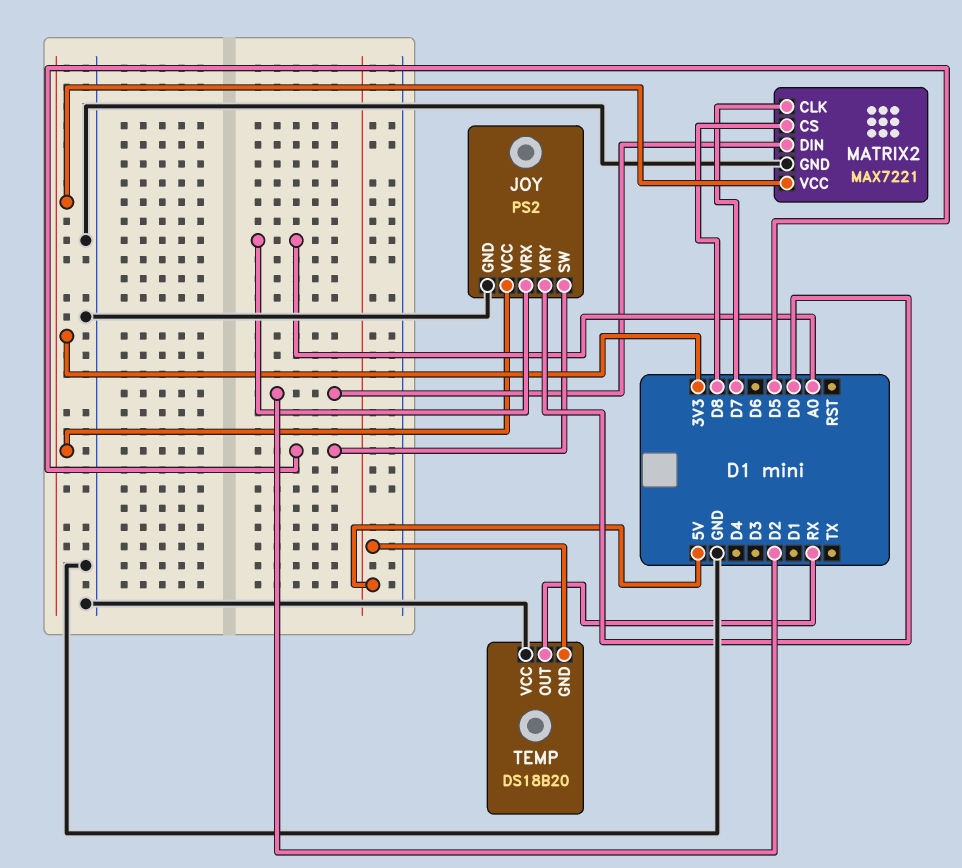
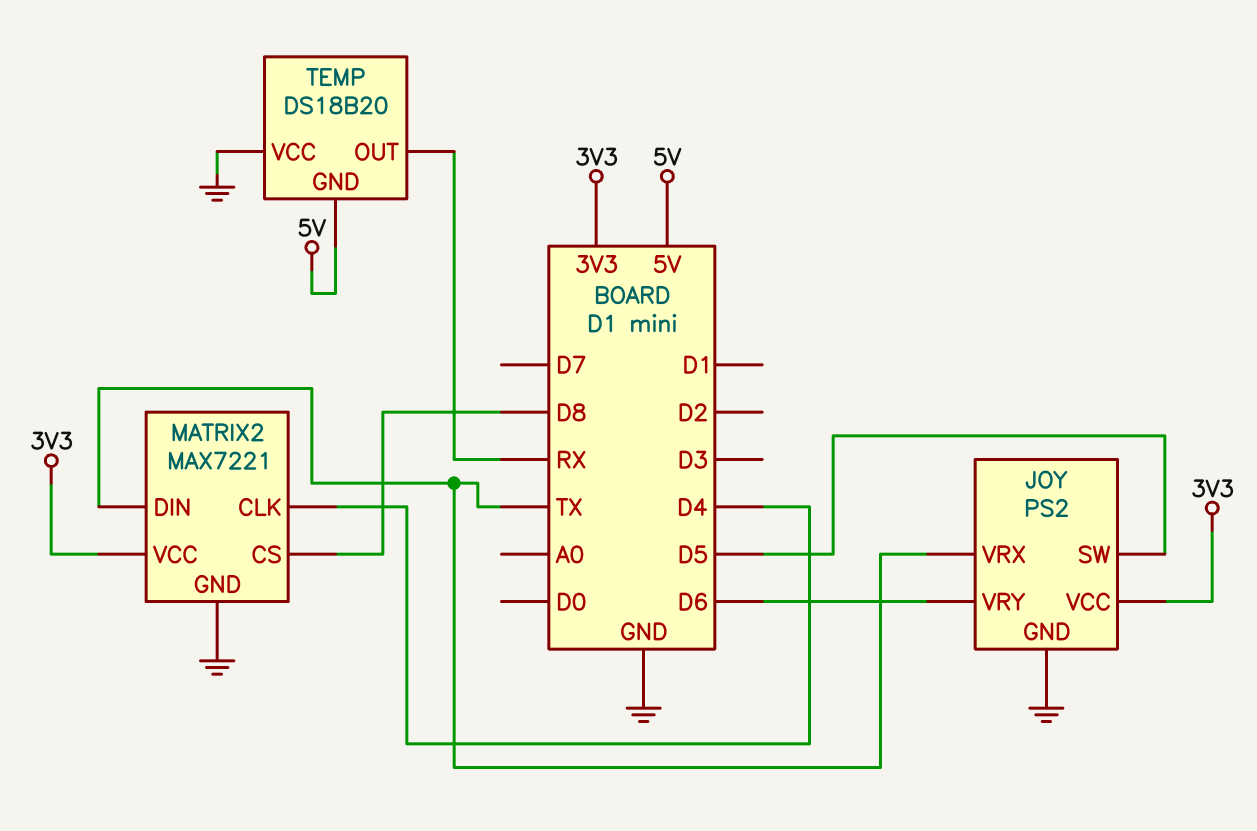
JOY pin VRX: A0 -> TX
JOY pin VRY: D0 -> D6
MATRIX2 pin CLK: D7 -> D4
MATRIX2 pin DIN: D2 -> TX

